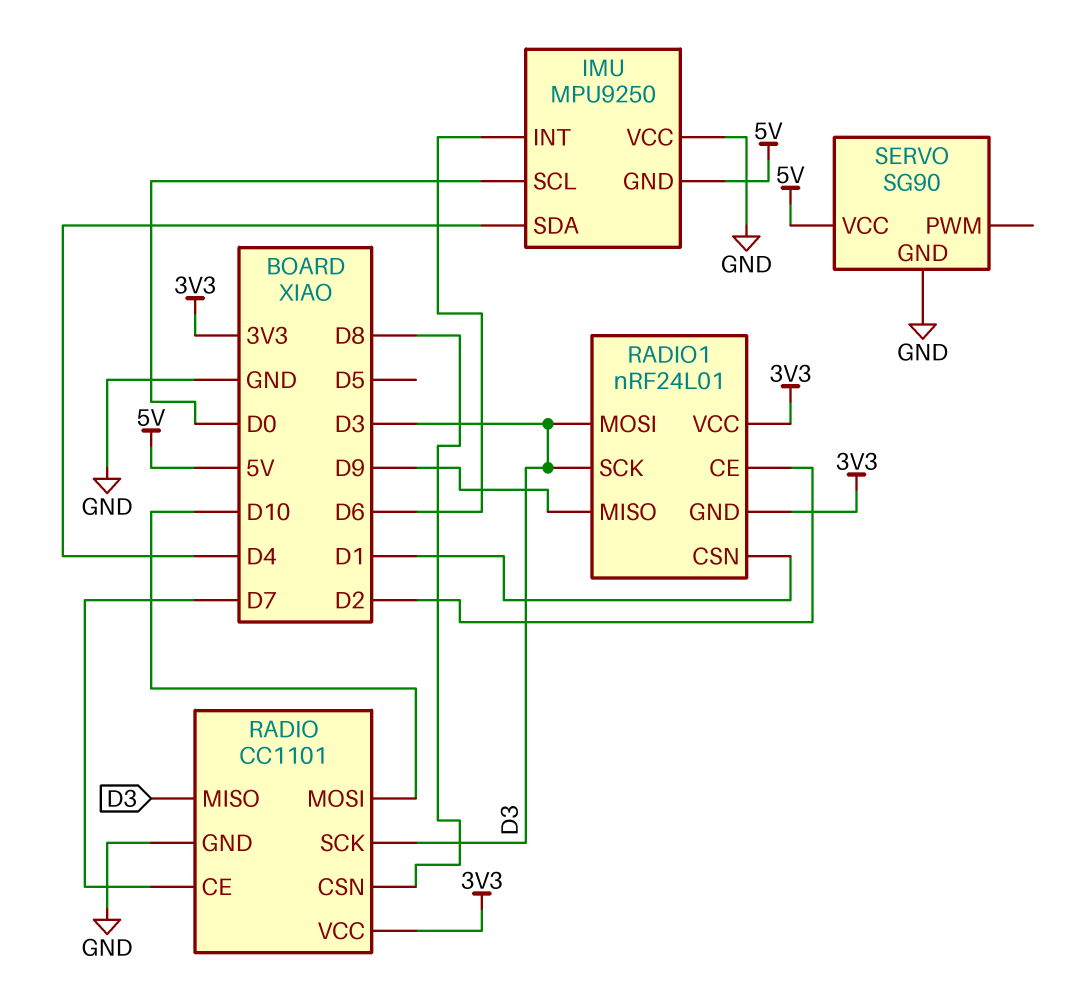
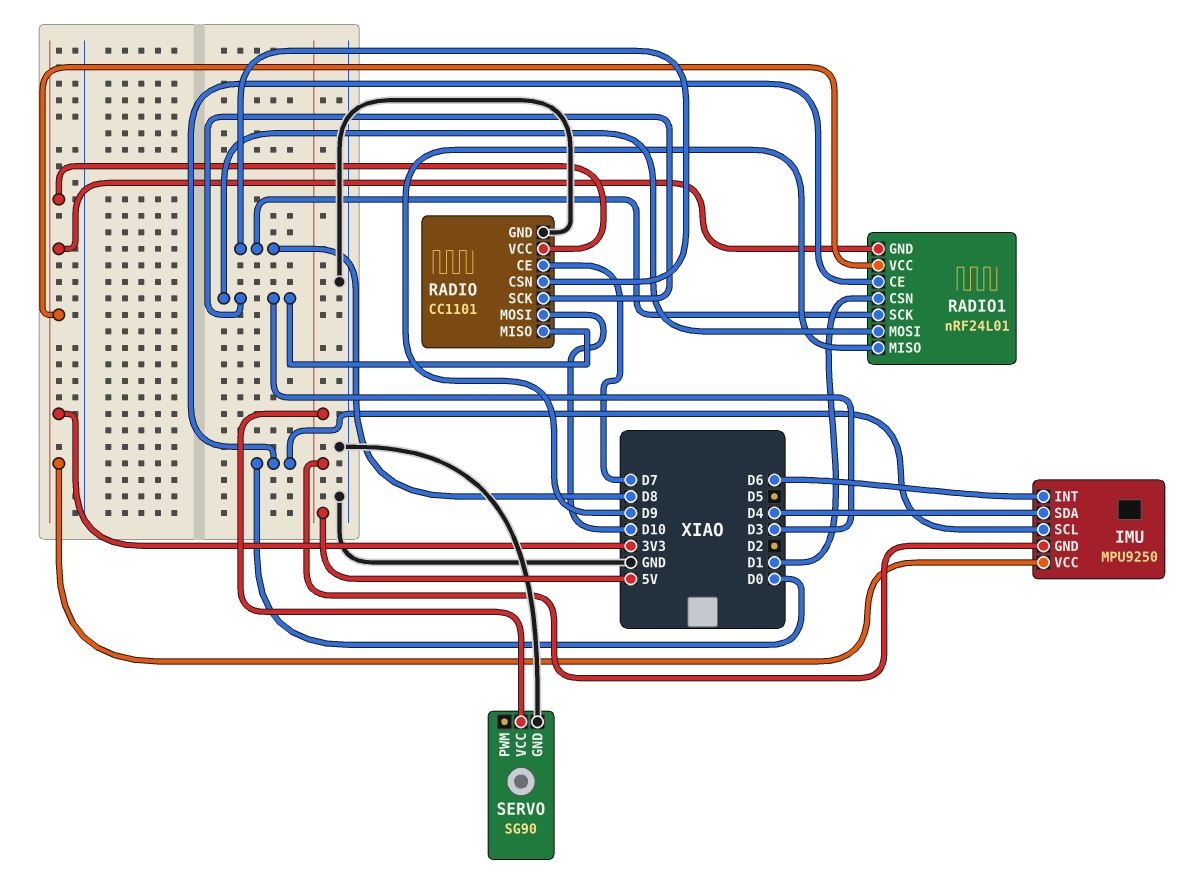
IMU pin VCC: GND -> 3V3
RADIO1 pin CE: D2 -> D0
RADIO1 pin SCK: D3 -> D8

